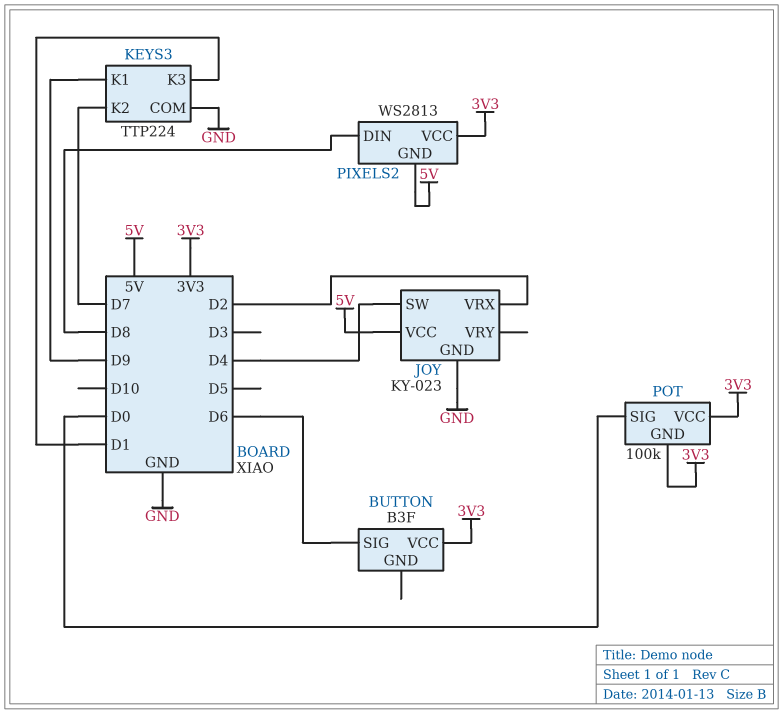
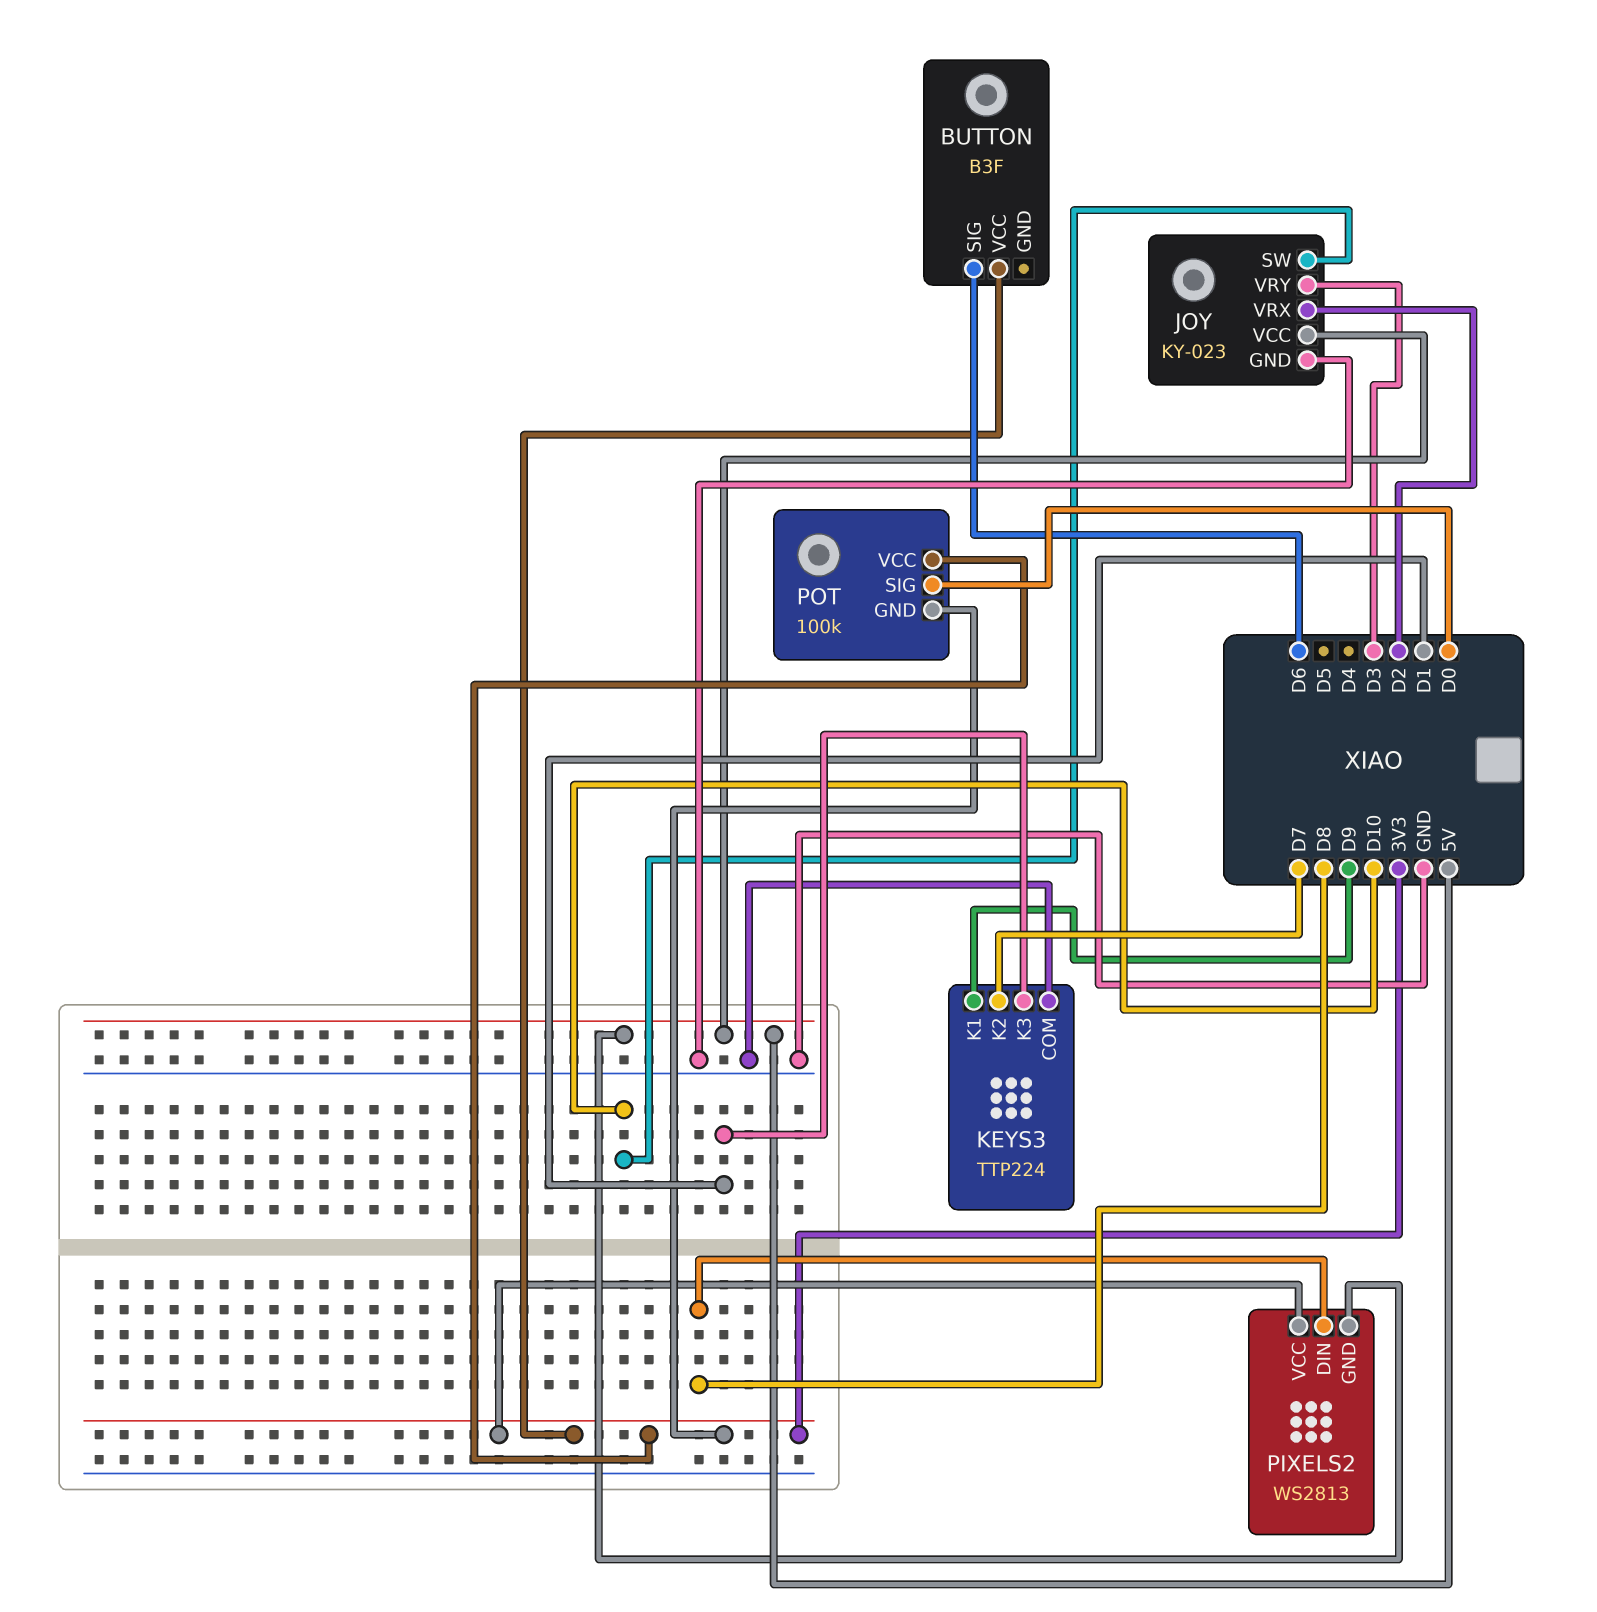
JOY pin SW: D4 -> D10
JOY pin VRY: none -> D3

